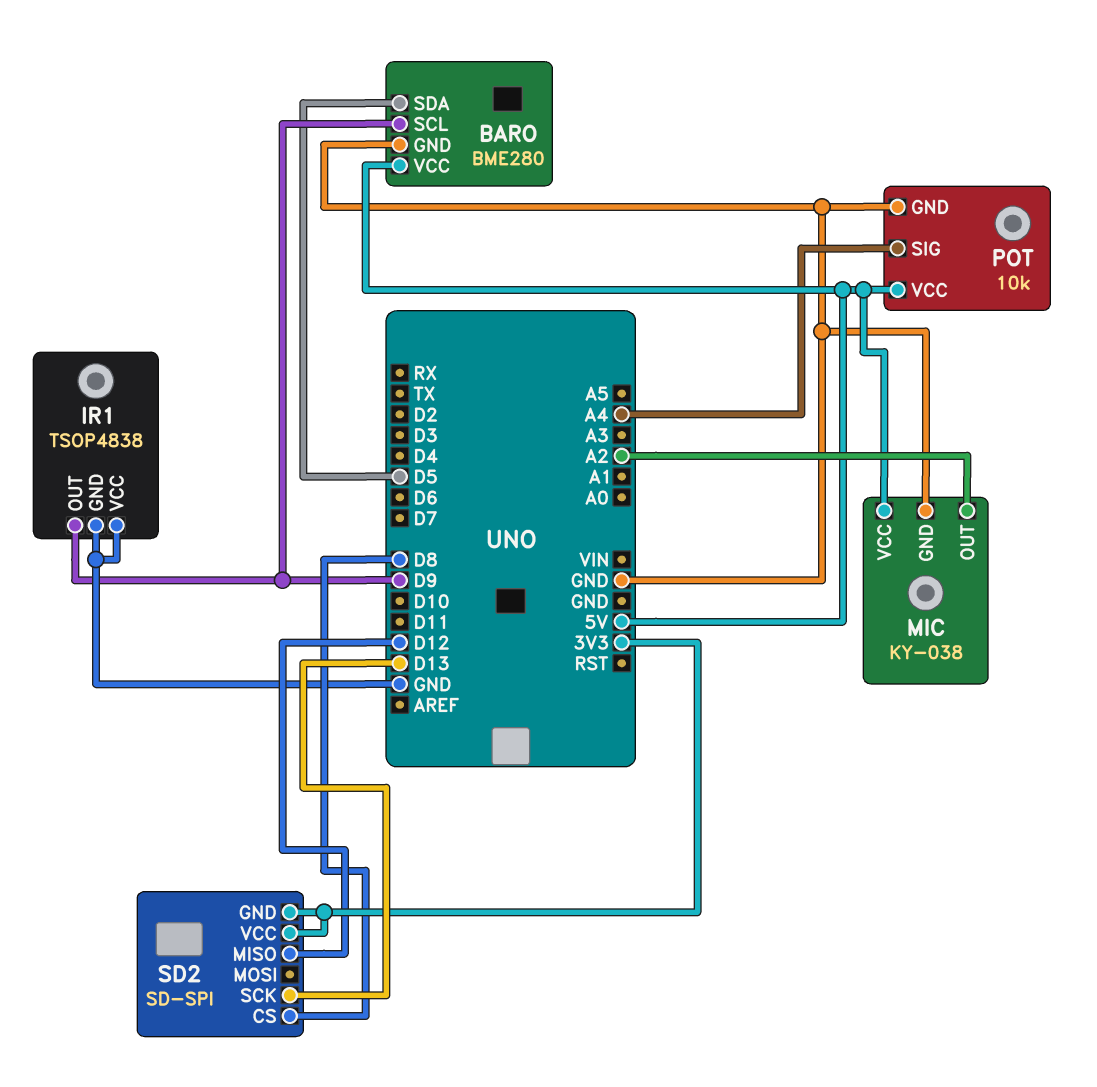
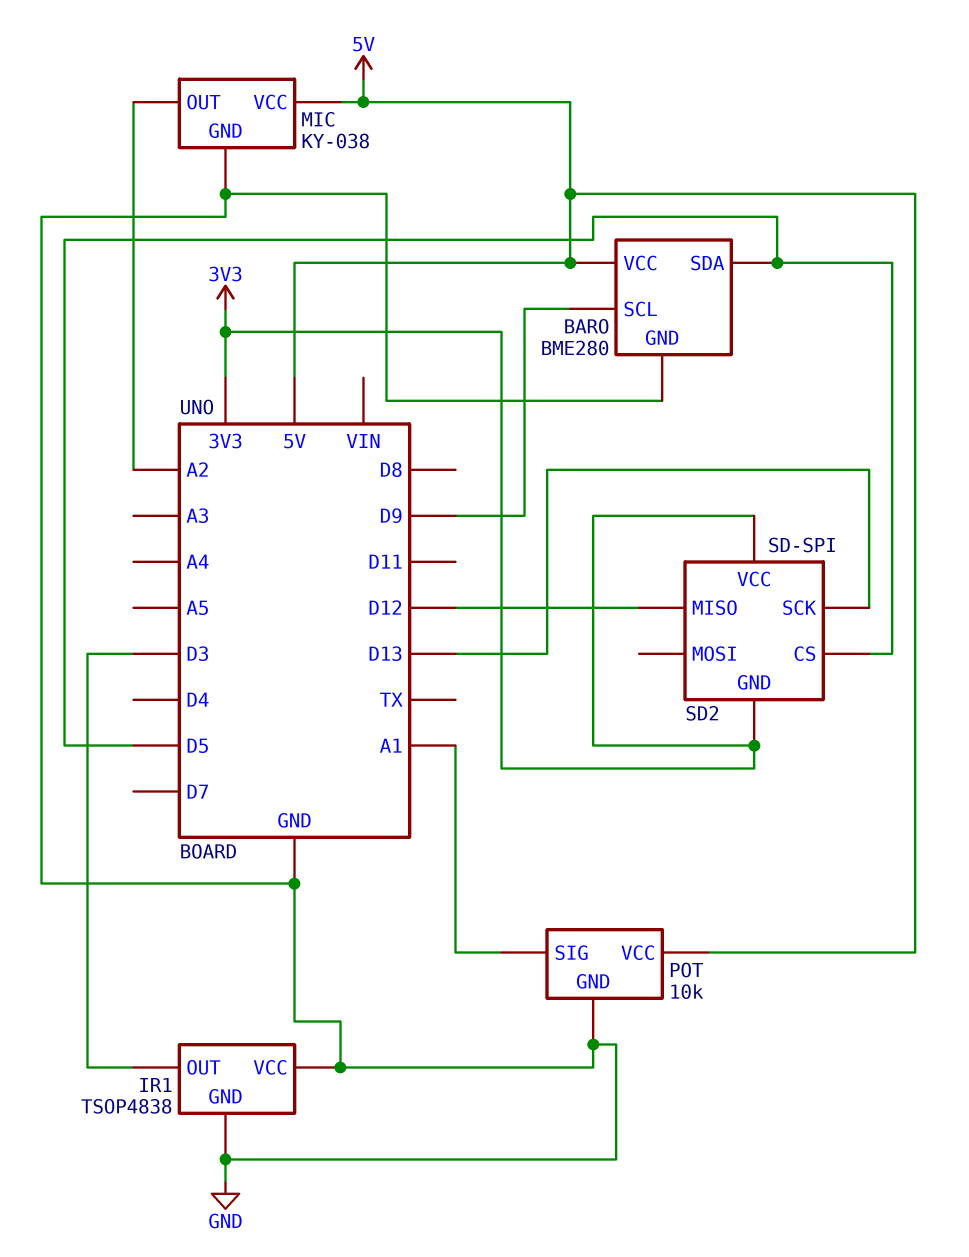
IR1 pin OUT: D9 -> D3
POT pin SIG: A4 -> A1
SD2 pin CS: D8 -> D5

